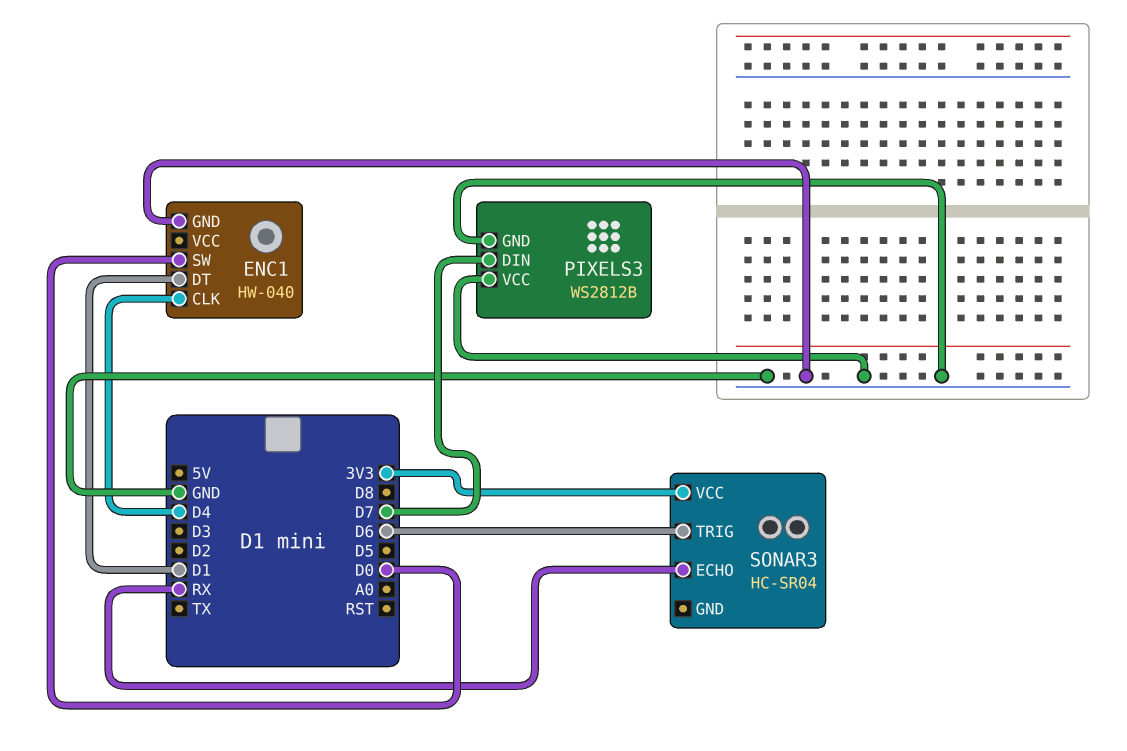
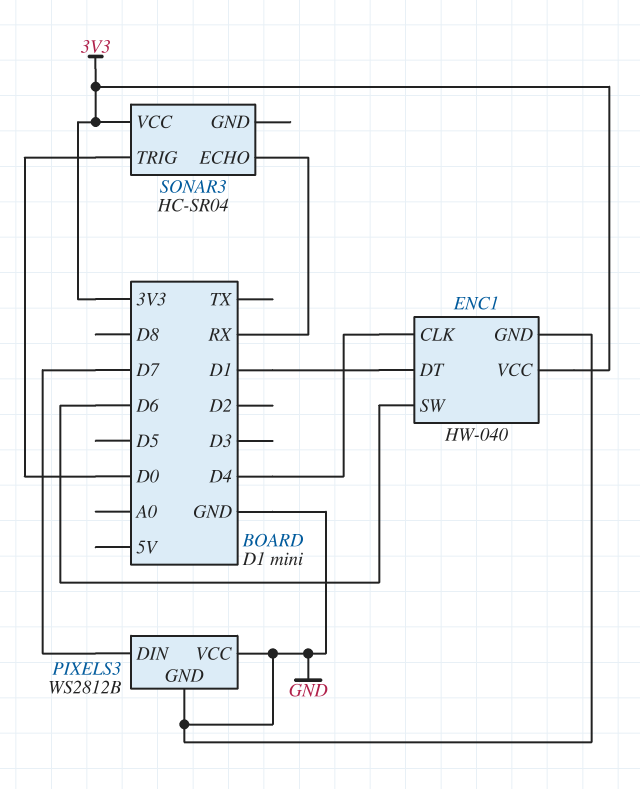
ENC1 pin SW: D0 -> D6
ENC1 pin VCC: none -> 3V3
SONAR3 pin TRIG: D6 -> D0

